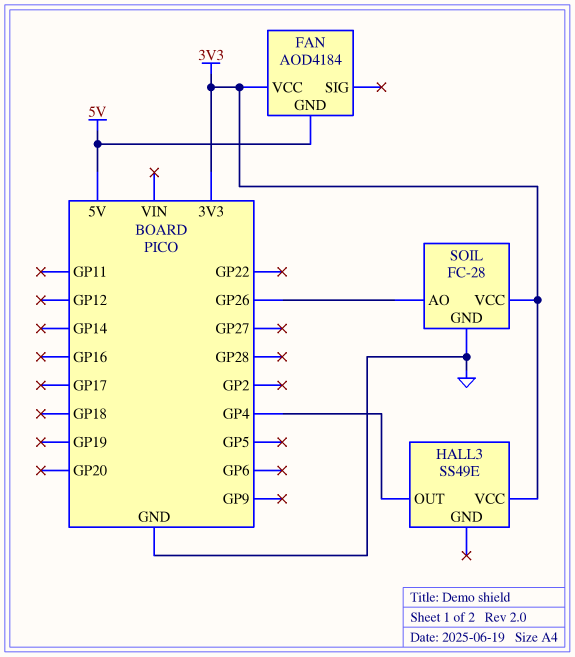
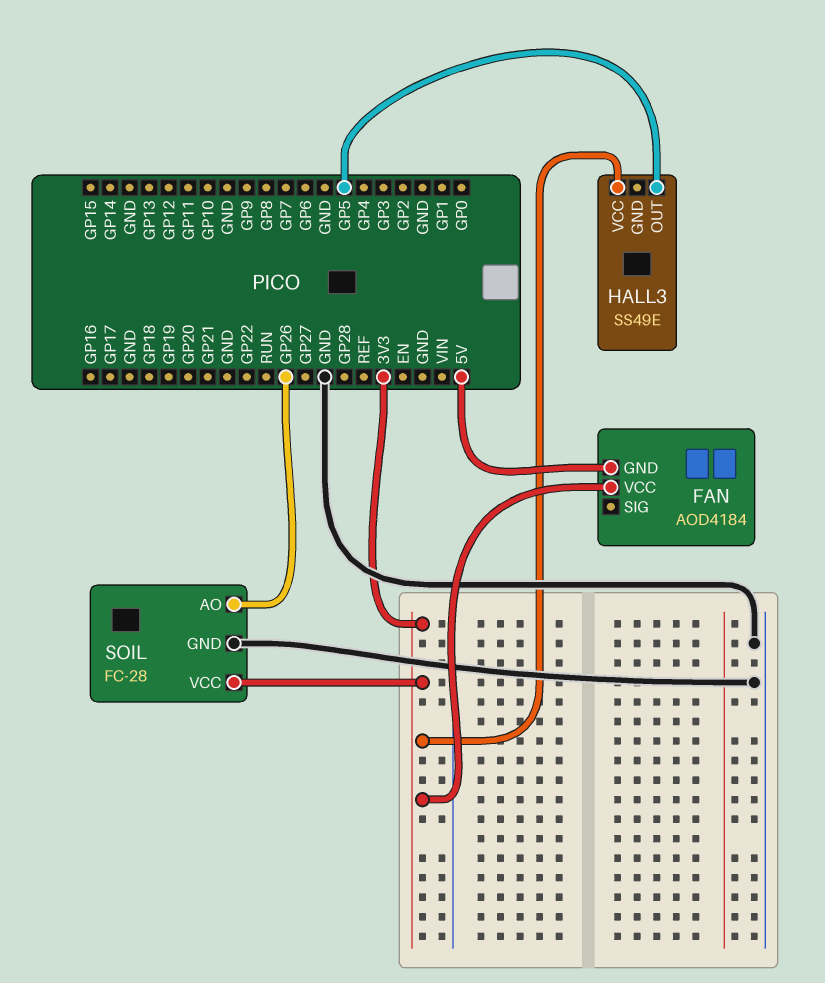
HALL3 pin OUT: GP4 -> GP5

